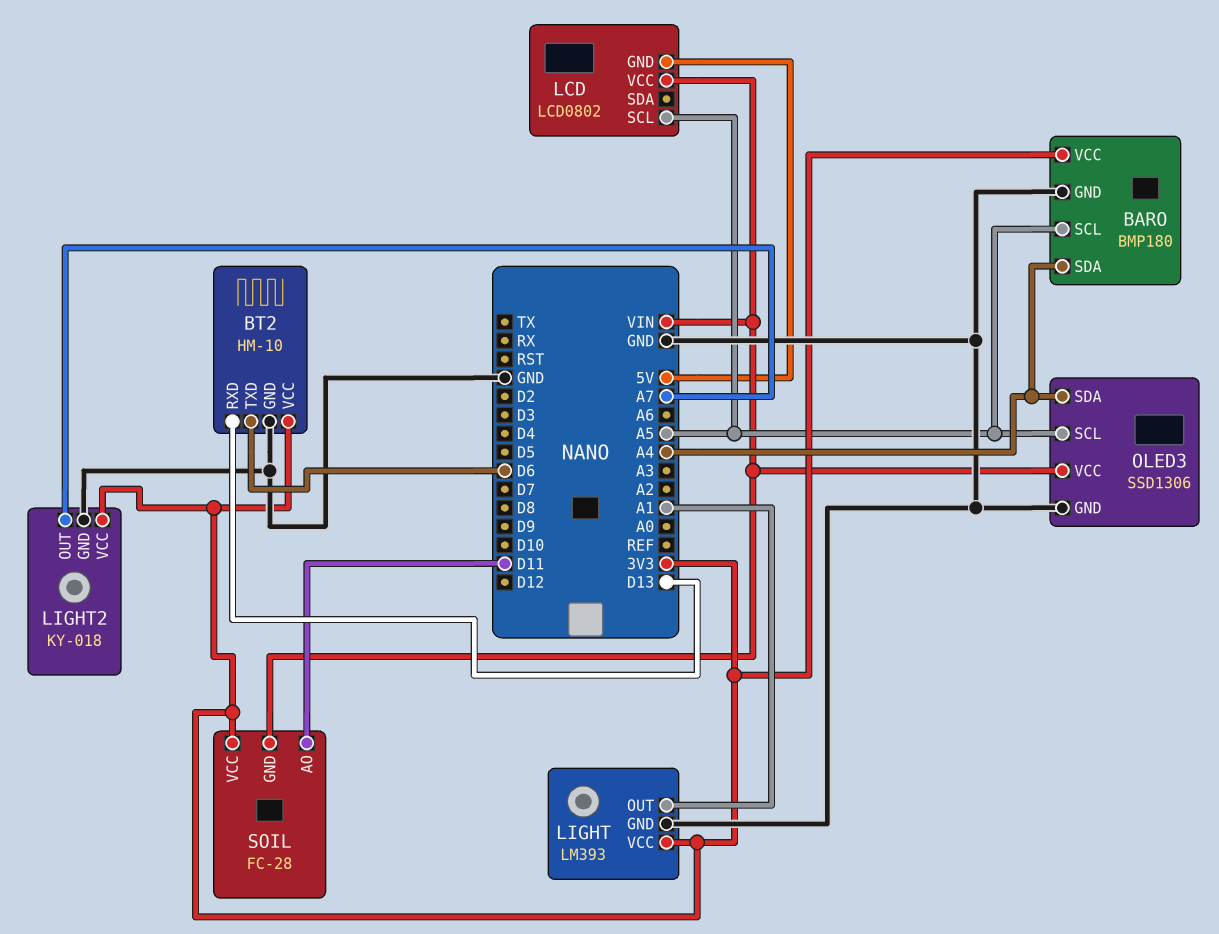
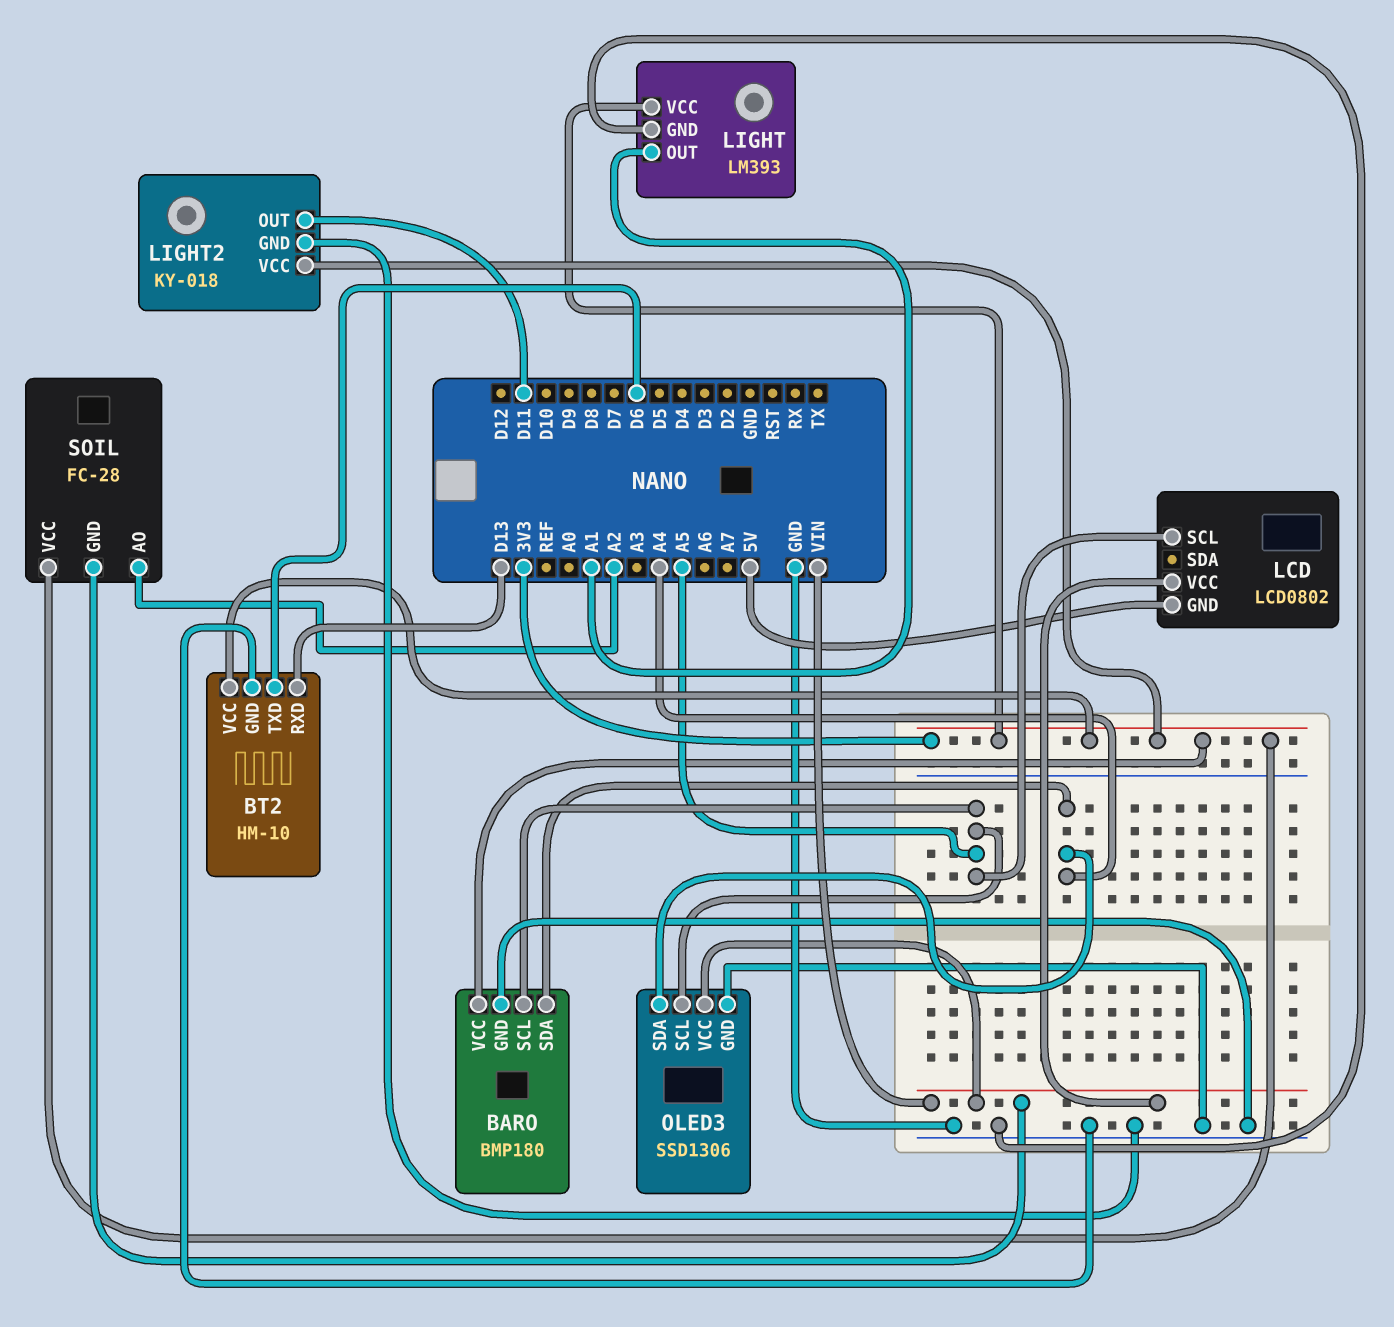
LIGHT2 pin OUT: A7 -> D11
SOIL pin AO: D11 -> A2

